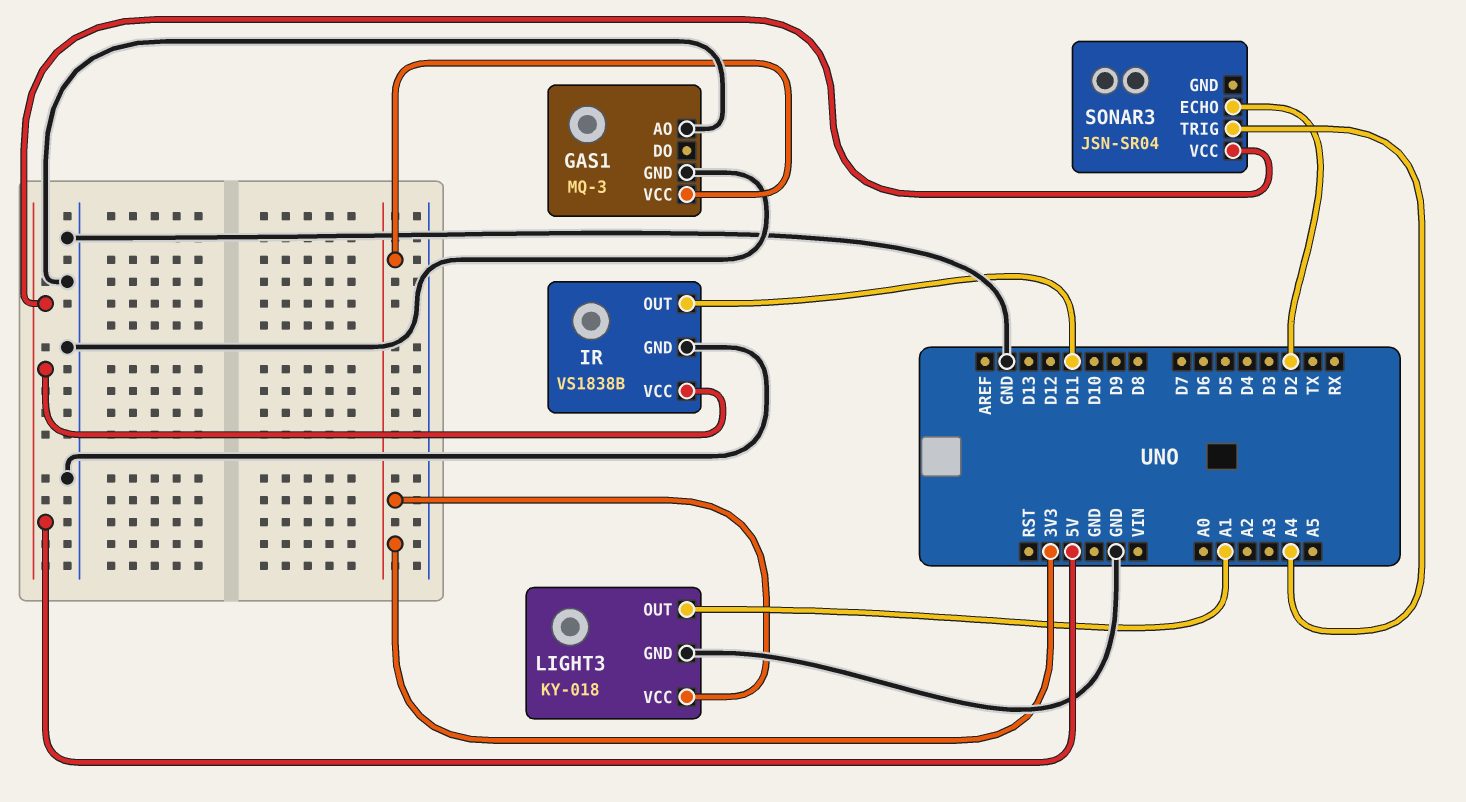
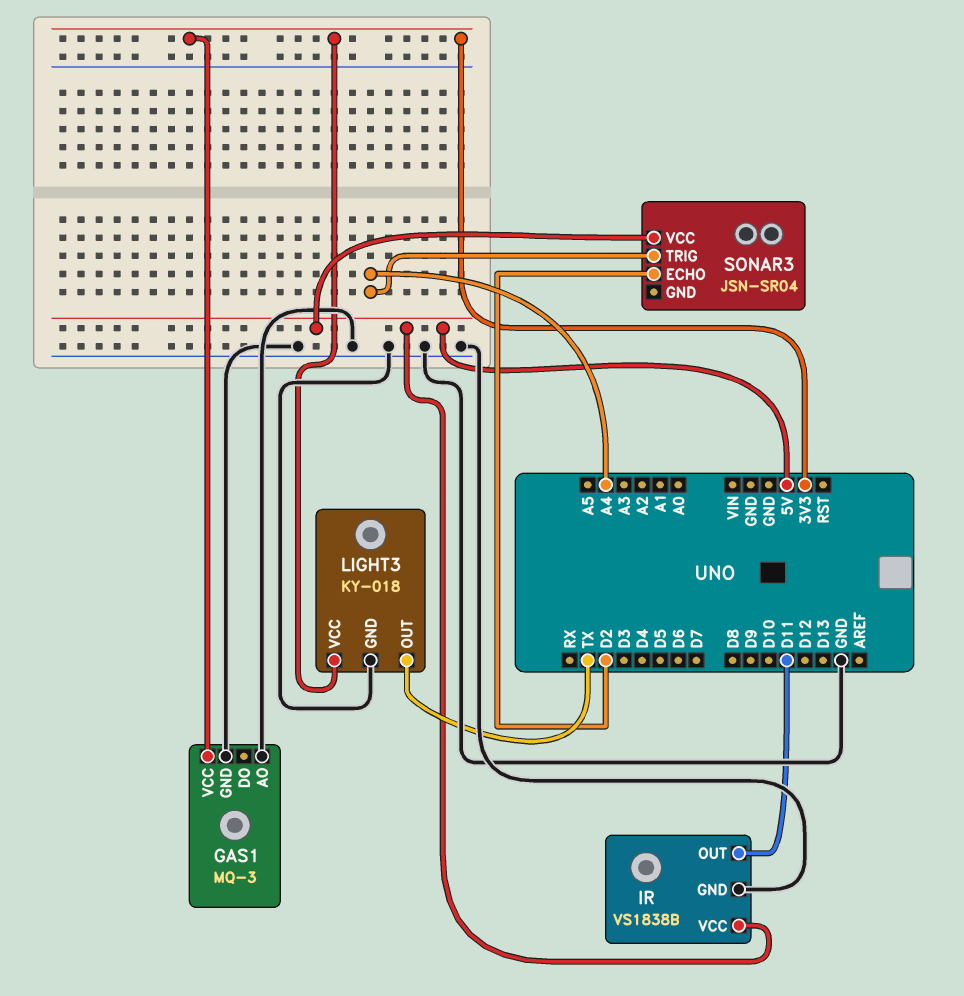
LIGHT3 pin OUT: A1 -> TX

